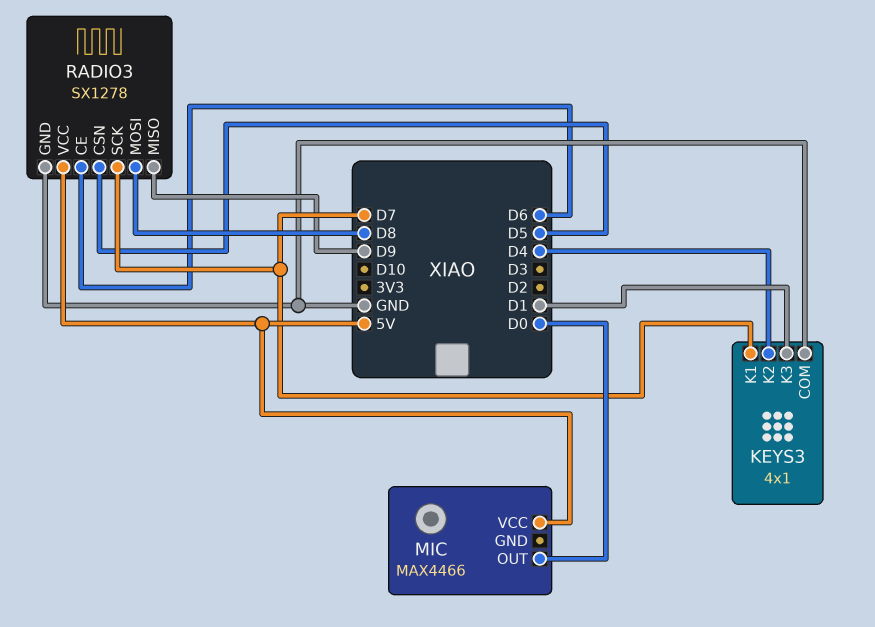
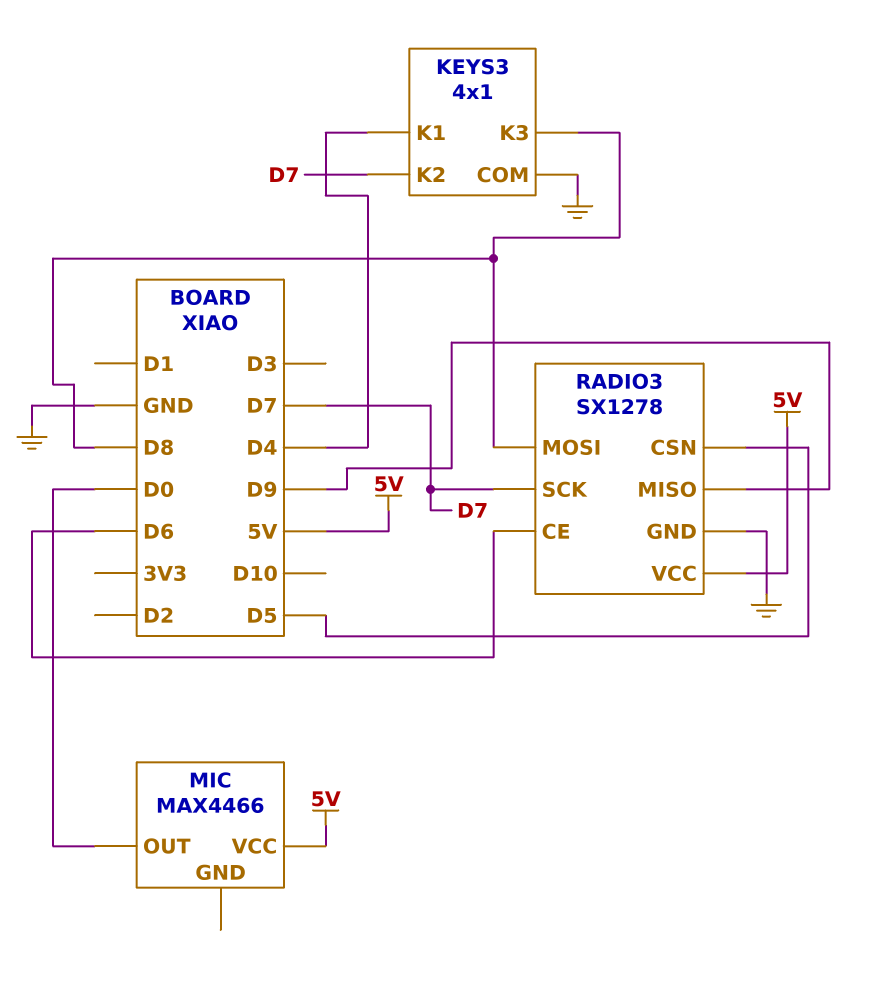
KEYS3 pin K1: D7 -> D4
KEYS3 pin K2: D4 -> D7
KEYS3 pin K3: D1 -> D8

